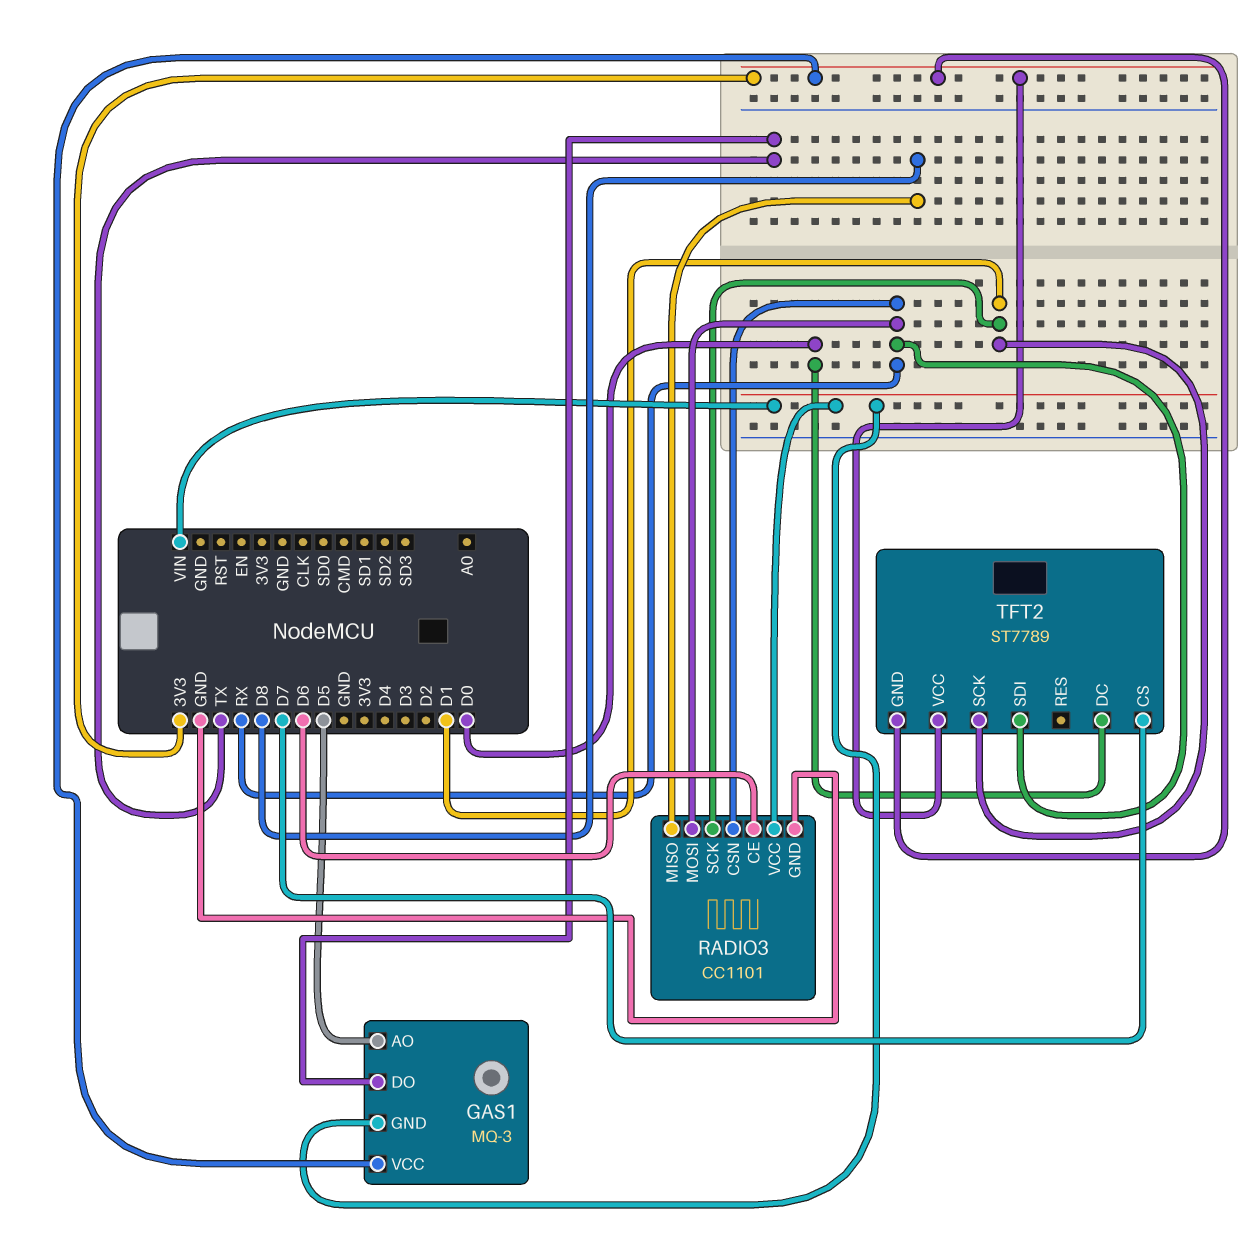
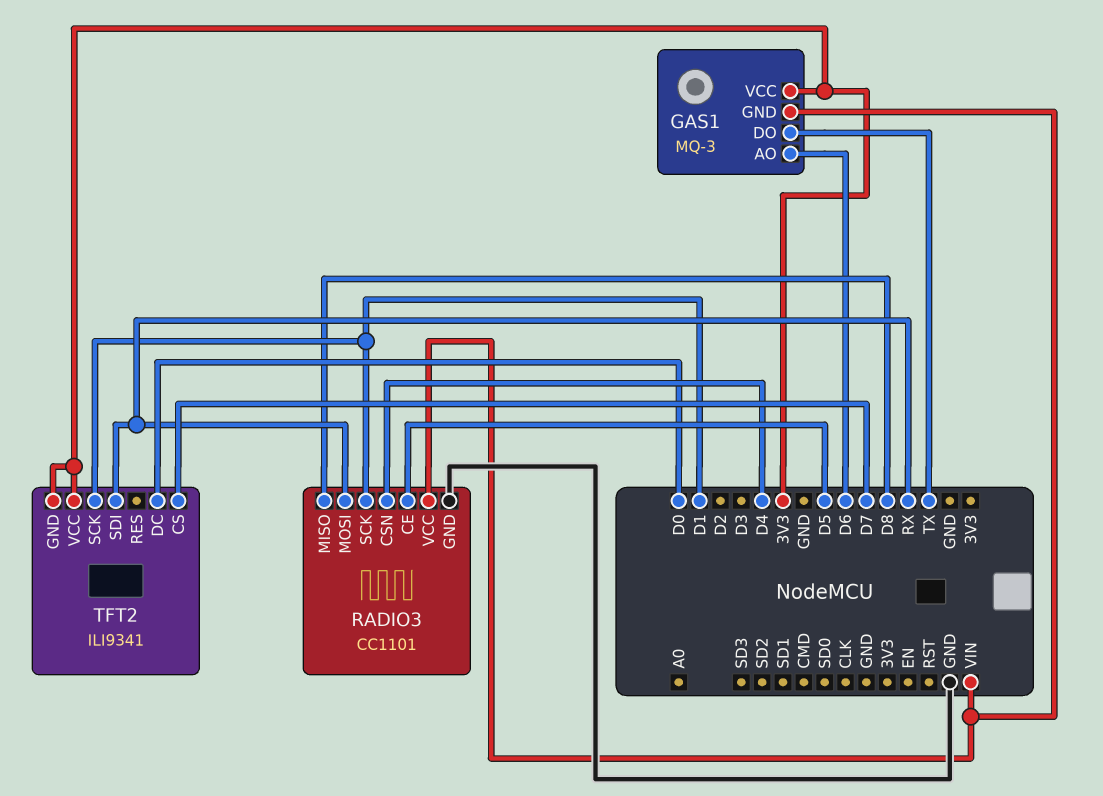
GAS1 pin AO: D5 -> D6
RADIO3 pin CE: D6 -> D5
RADIO3 pin CSN: RX -> D4
TFT2: ST7789 -> ILI9341

